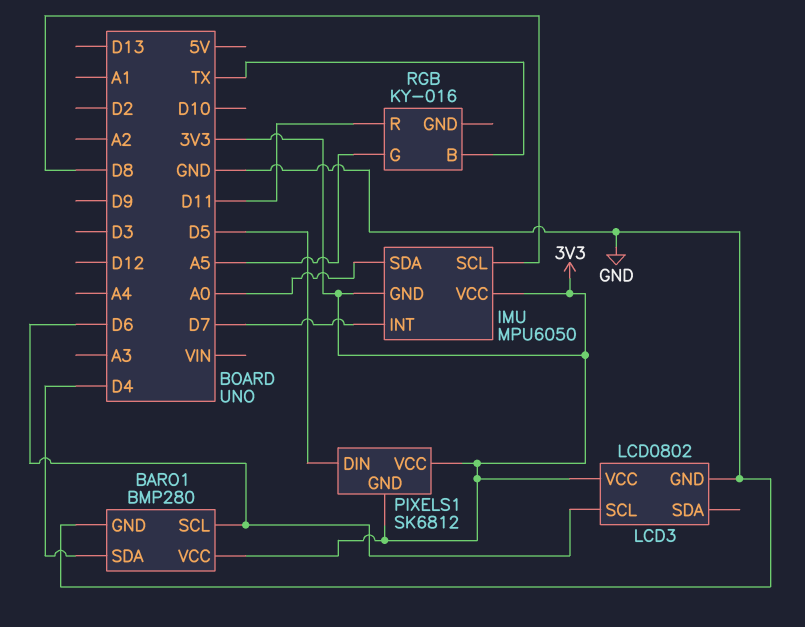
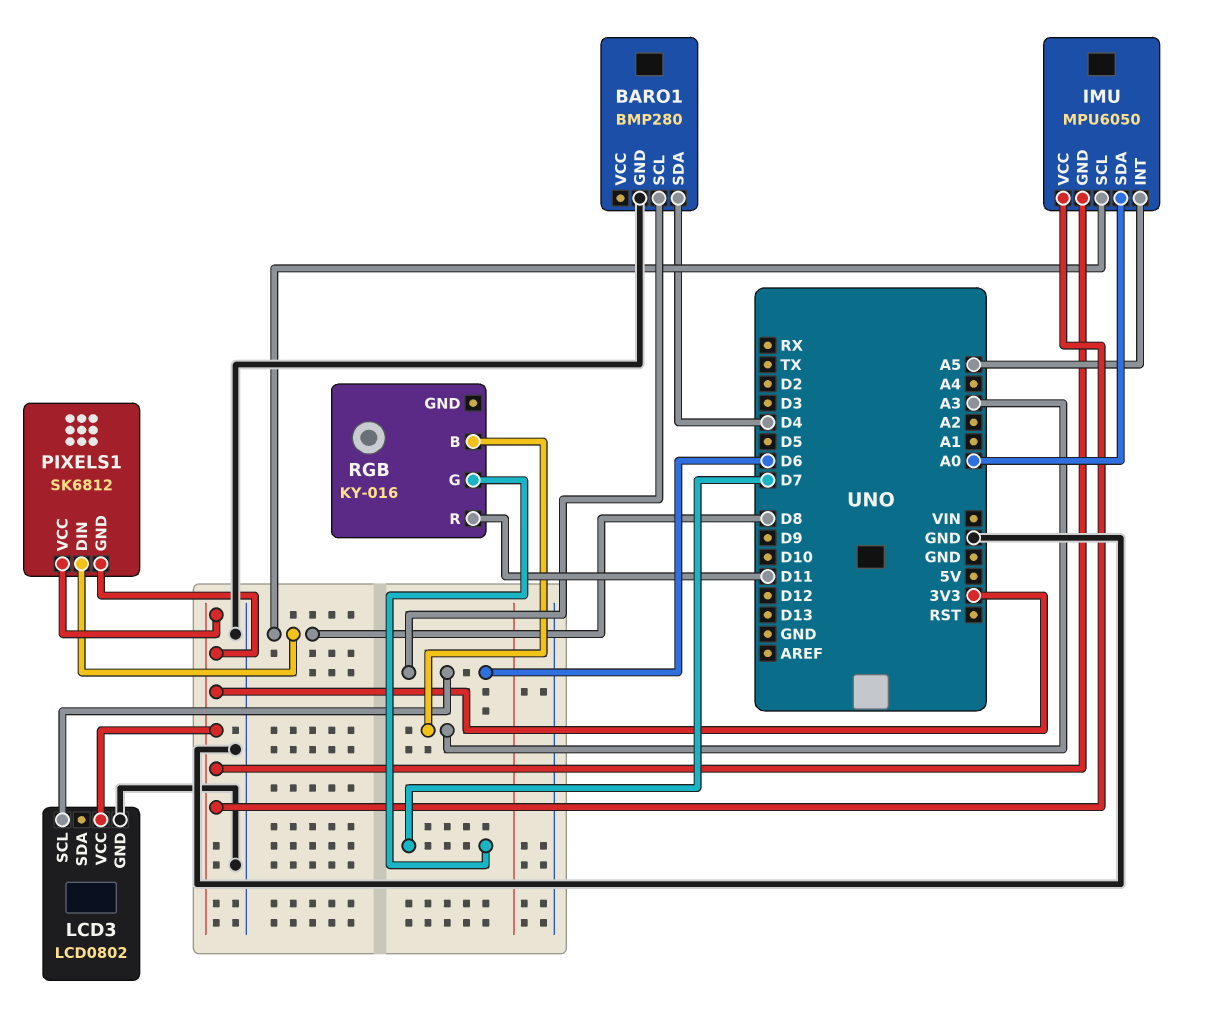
BARO1 pin VCC: 3V3 -> none
IMU pin INT: D7 -> A5
PIXELS1 pin DIN: D5 -> D8
RGB pin B: TX -> A3
RGB pin G: A5 -> D7

